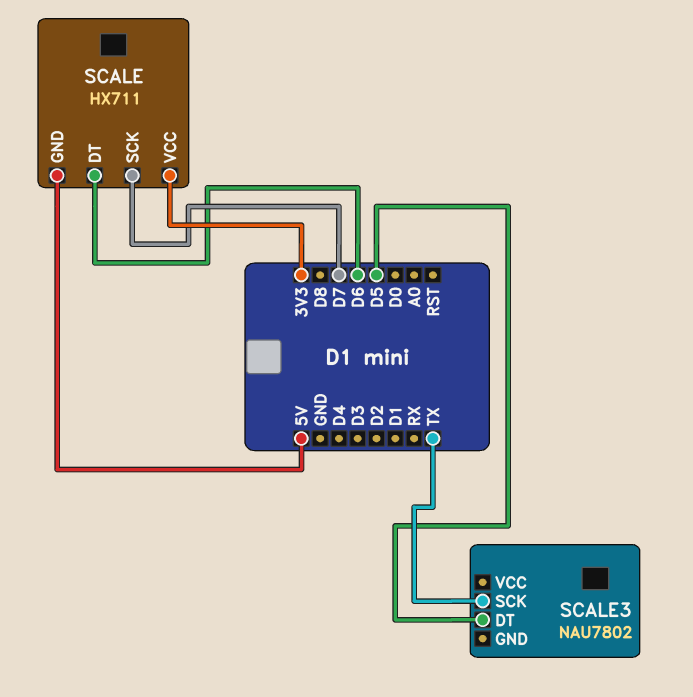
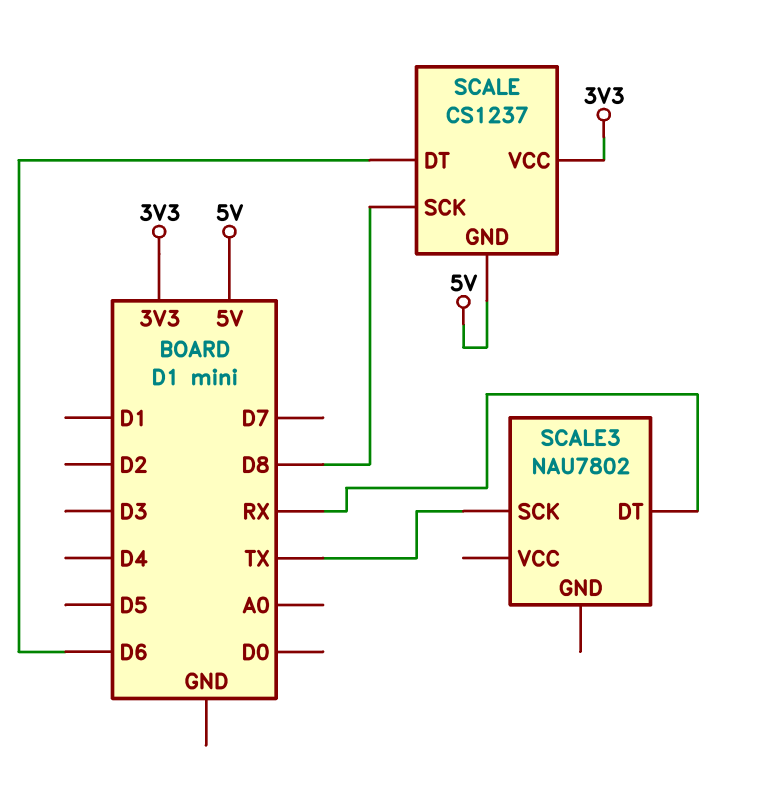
SCALE: HX711 -> CS1237
SCALE pin SCK: D7 -> D8
SCALE3 pin DT: D5 -> RX

